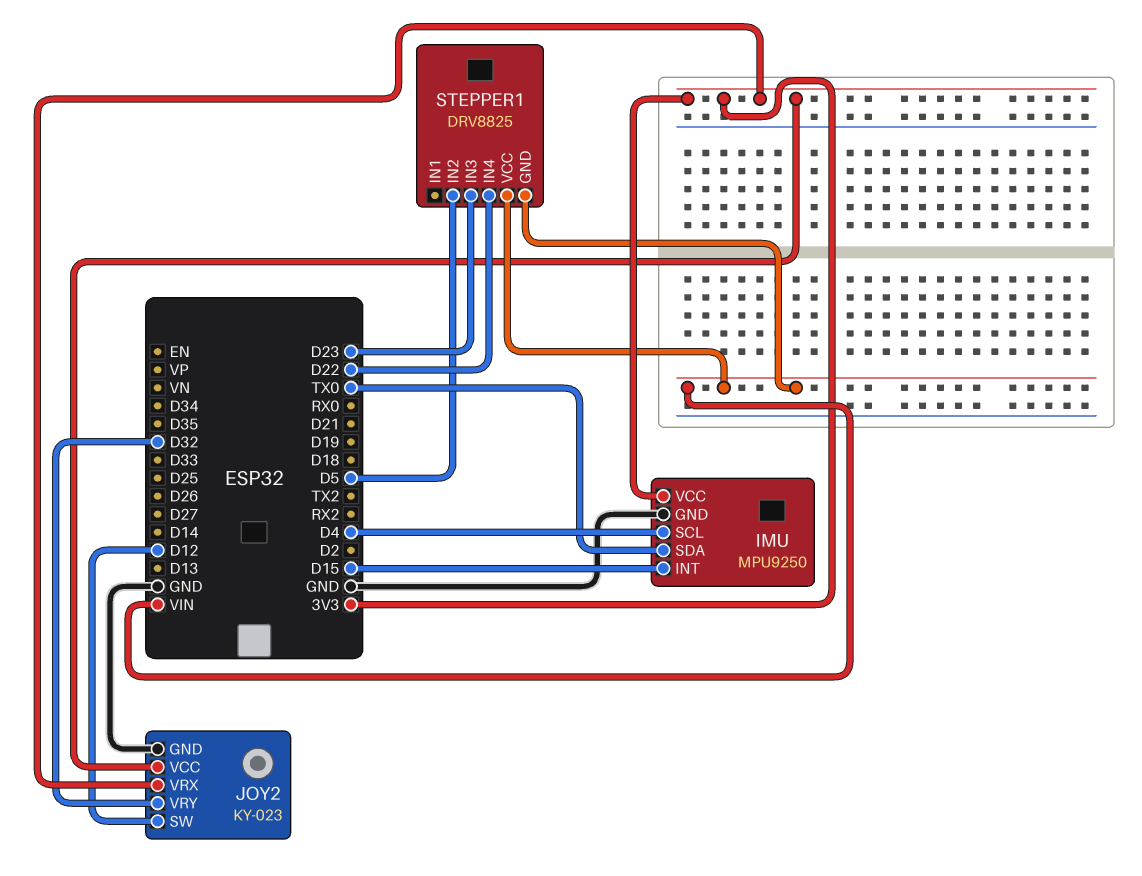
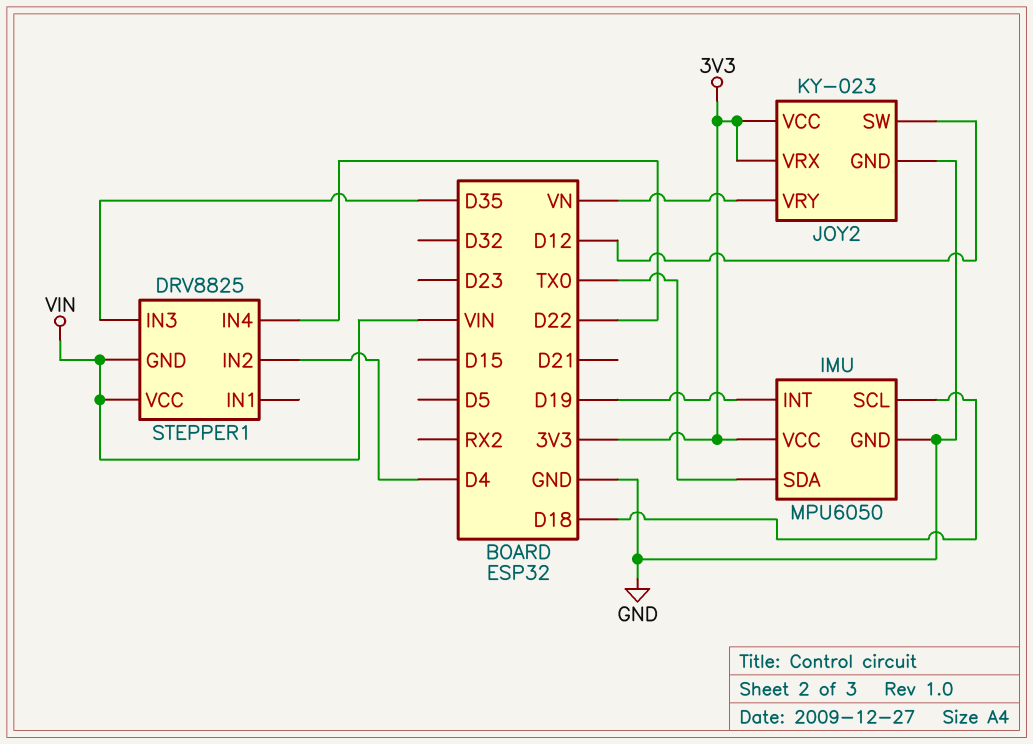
IMU: MPU9250 -> MPU6050
IMU pin INT: D15 -> D19
IMU pin SCL: D4 -> D18
JOY2 pin VRY: D32 -> VN
STEPPER1 pin IN2: D5 -> D4
STEPPER1 pin IN3: D23 -> D35

